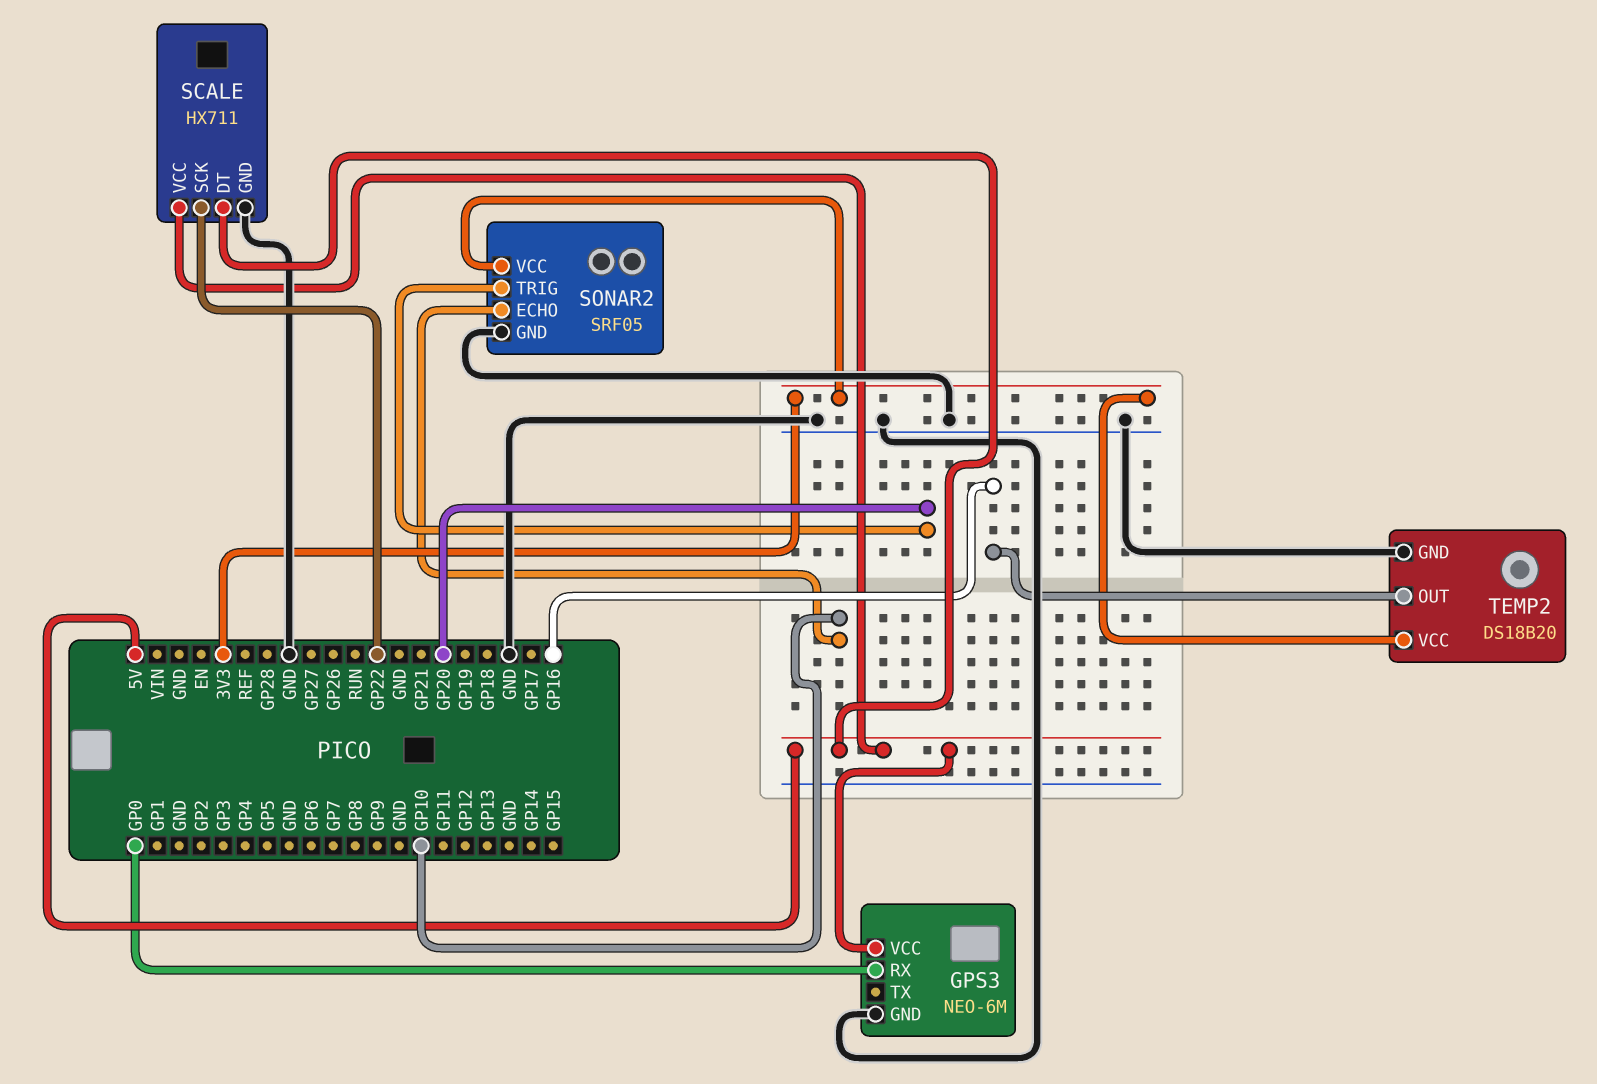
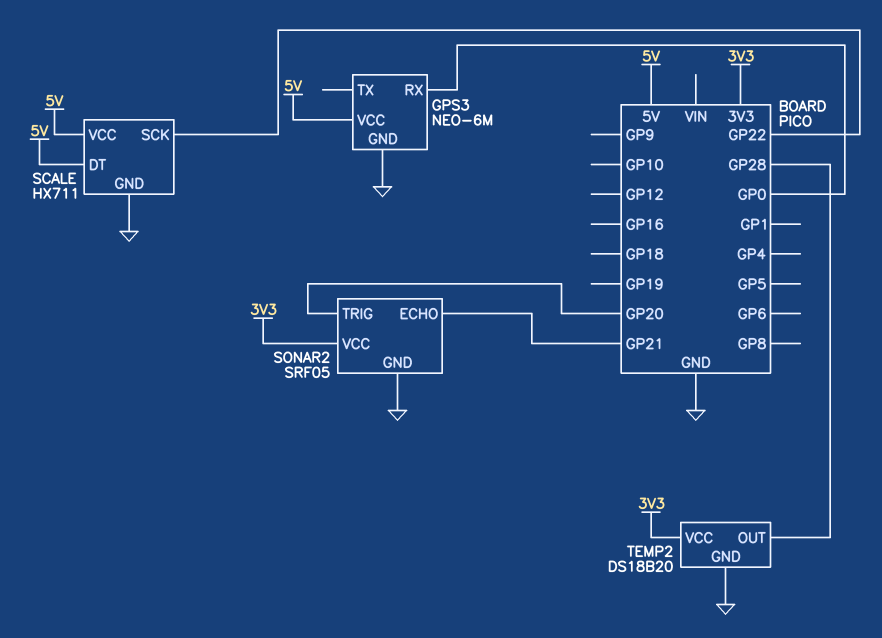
SONAR2 pin ECHO: GP10 -> GP21
TEMP2 pin OUT: GP16 -> GP28

